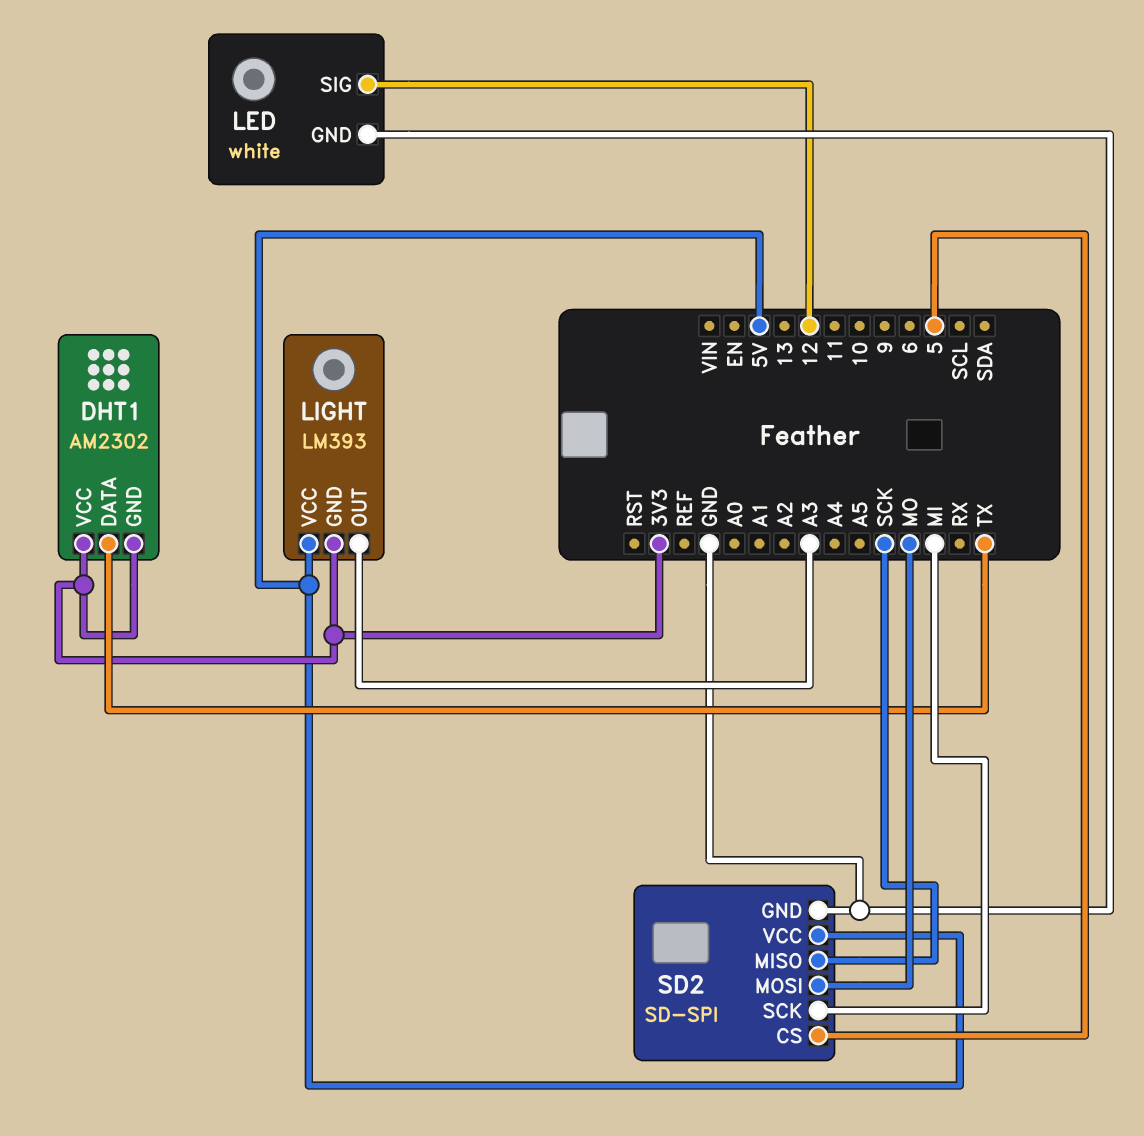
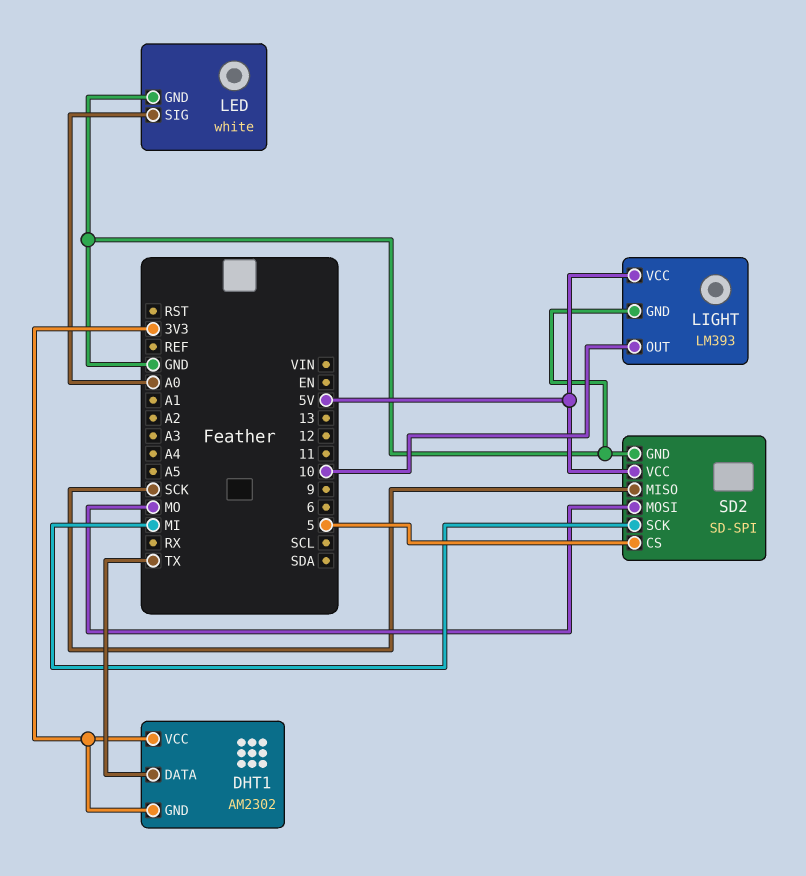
LED pin SIG: 12 -> A0
LIGHT pin GND: 3V3 -> GND
LIGHT pin OUT: A3 -> 10

